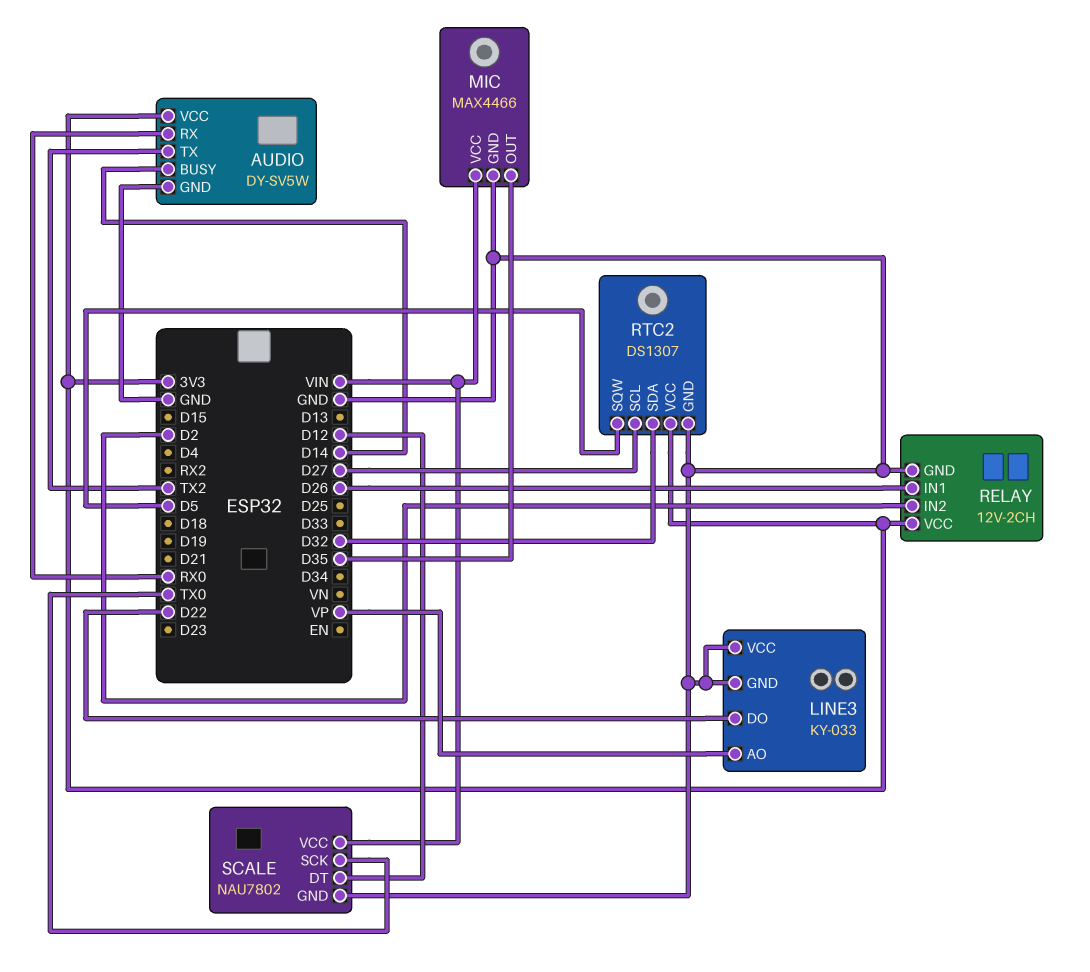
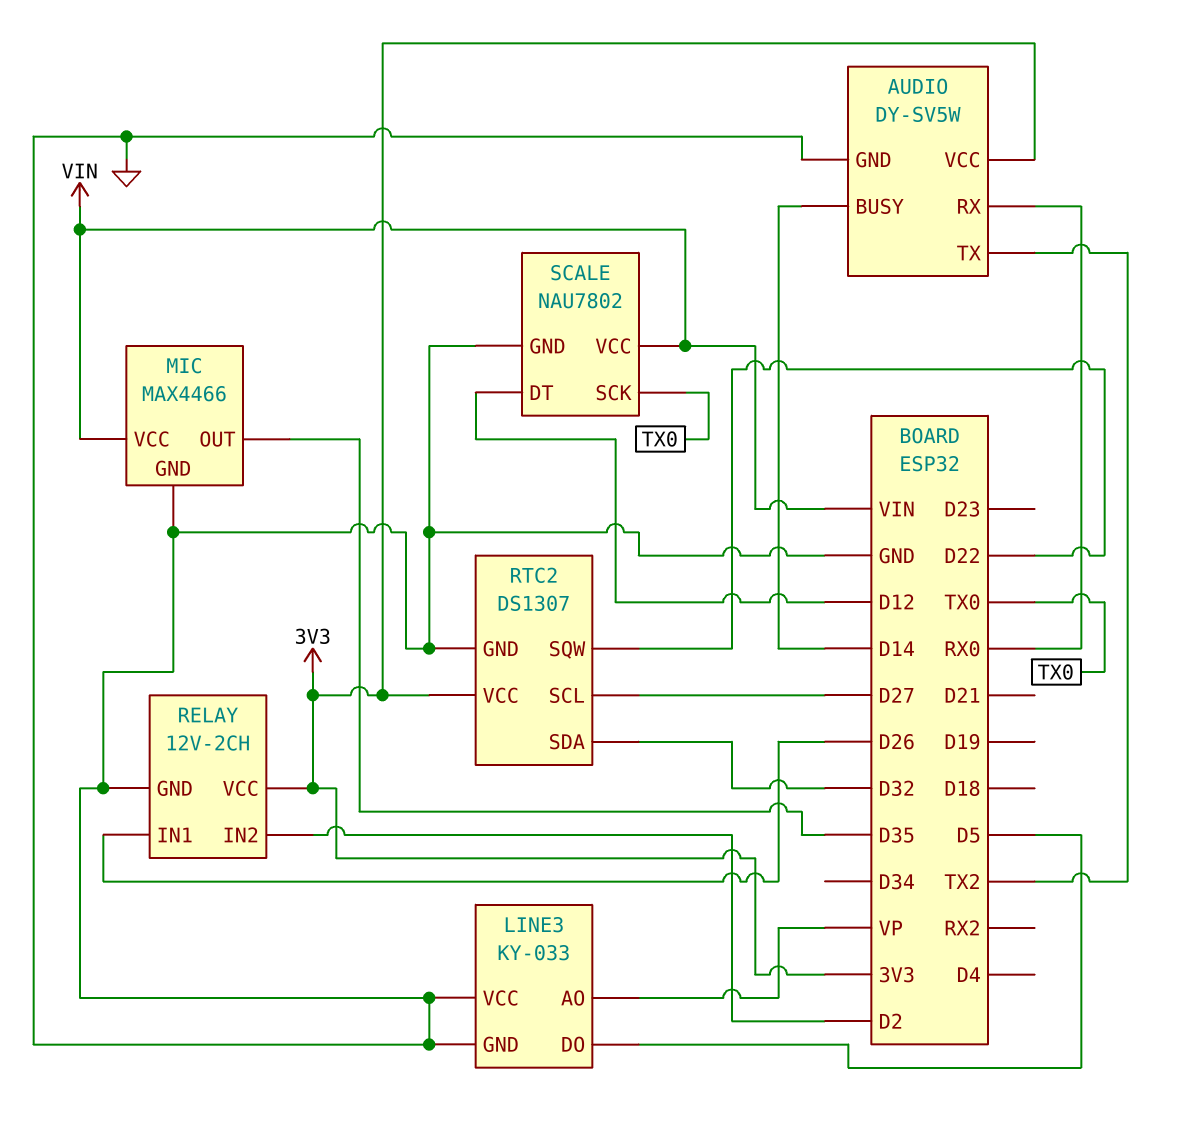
LINE3 pin DO: D22 -> D5
RTC2 pin SQW: D5 -> D22

